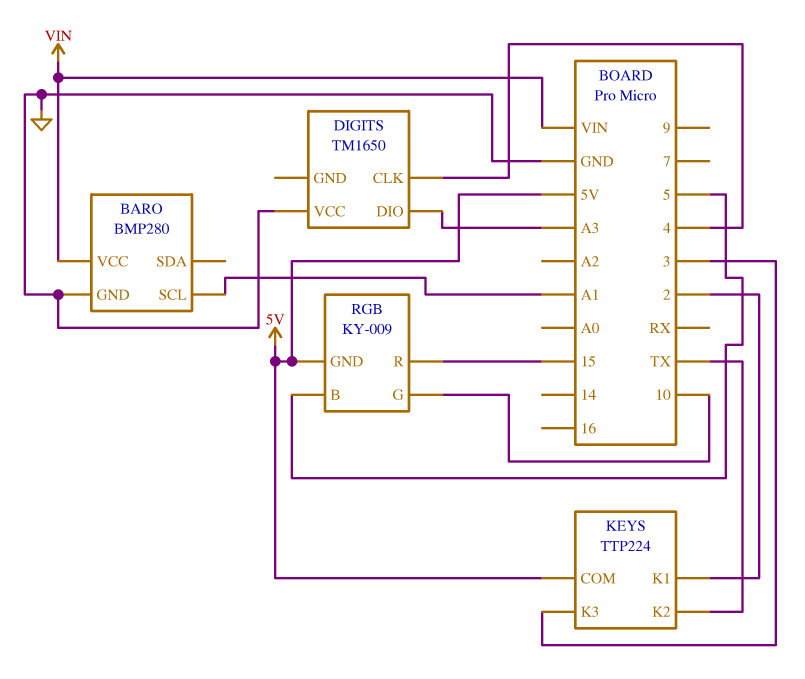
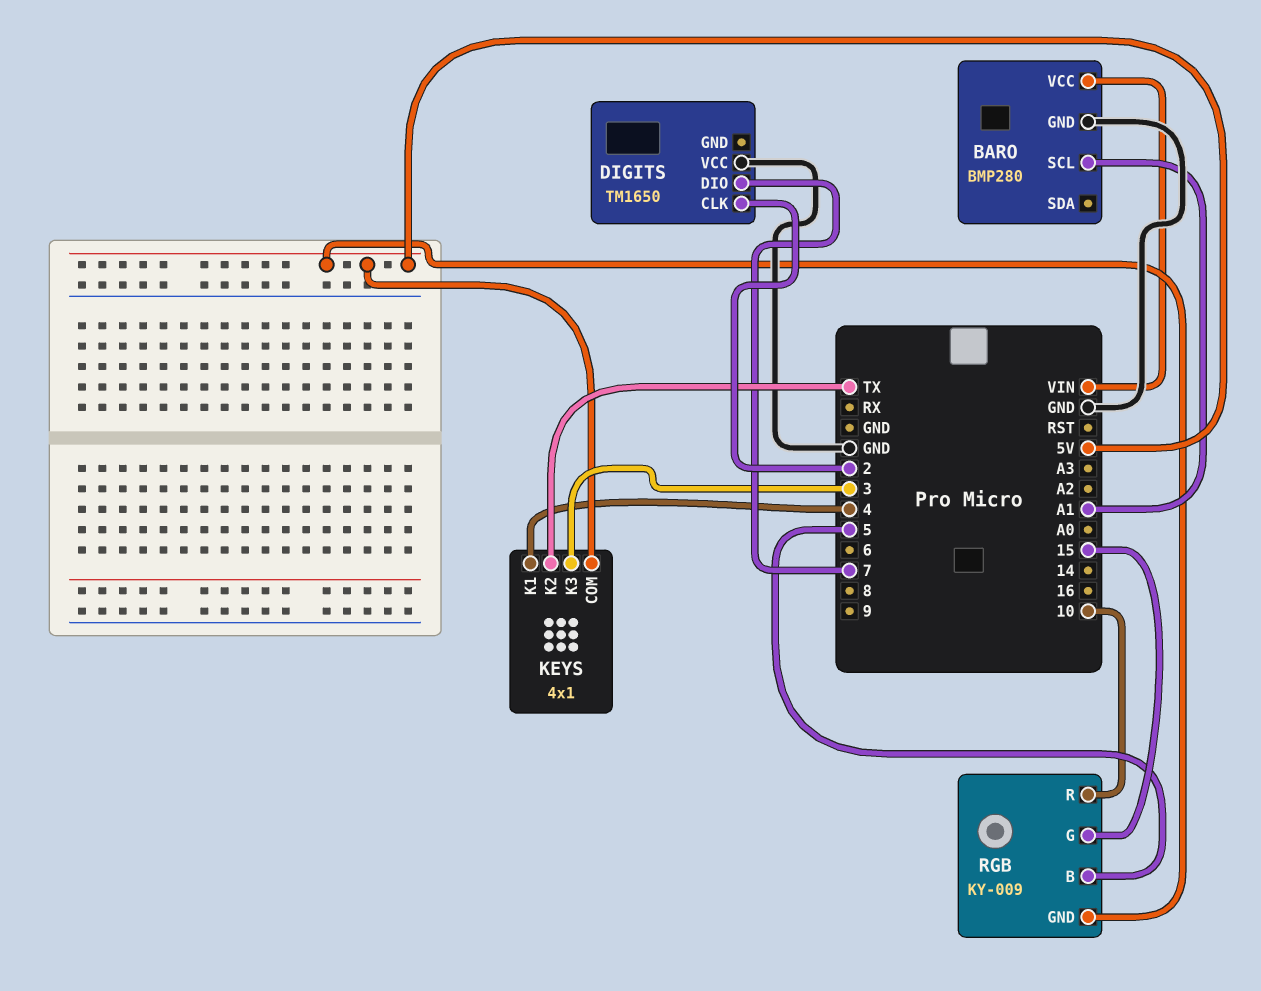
DIGITS pin CLK: 4 -> 2
DIGITS pin DIO: A3 -> 7
KEYS: TTP224 -> 4x1
KEYS pin K1: 2 -> 4
RGB pin G: 10 -> 15
RGB pin R: 15 -> 10

